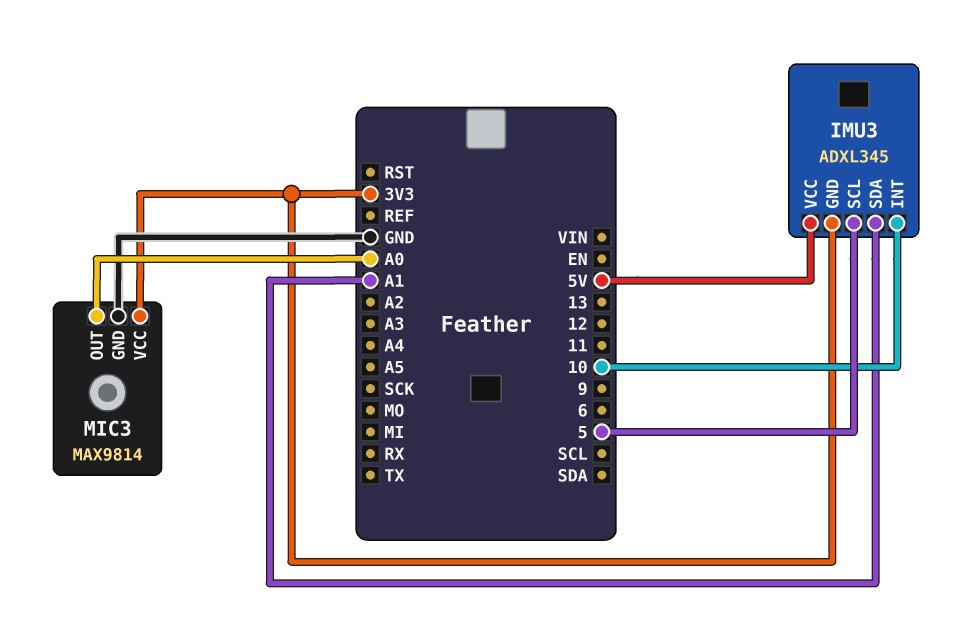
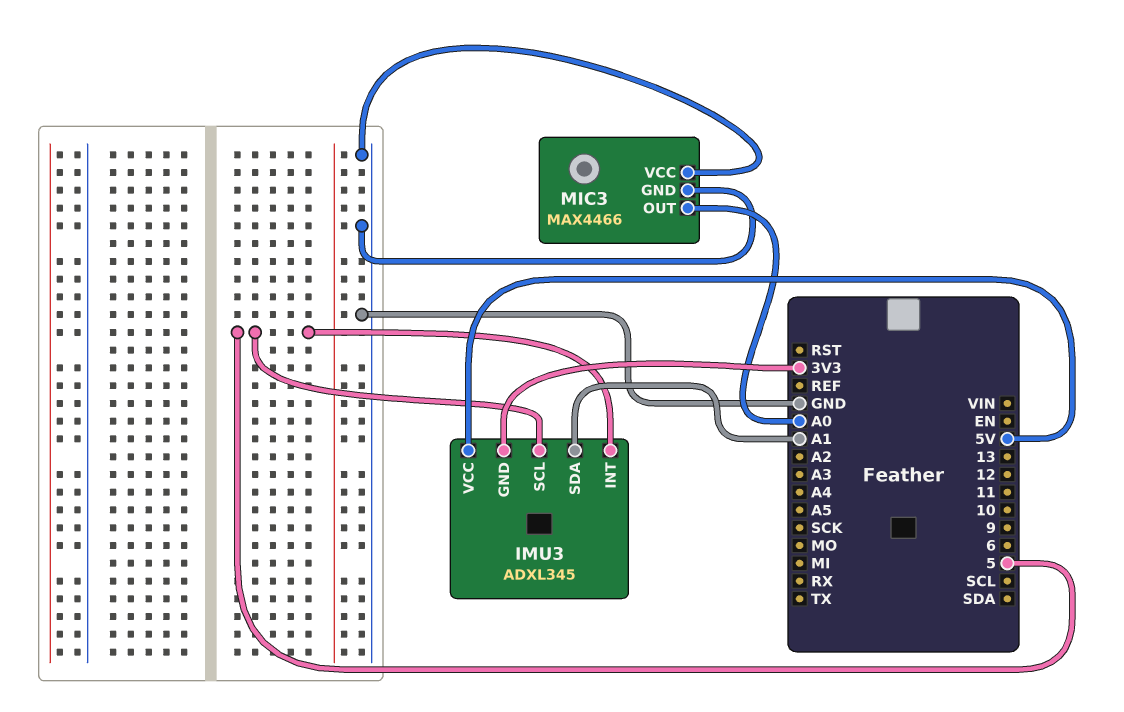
IMU3 pin INT: 10 -> 5
MIC3: MAX9814 -> MAX4466
MIC3 pin VCC: 3V3 -> GND

